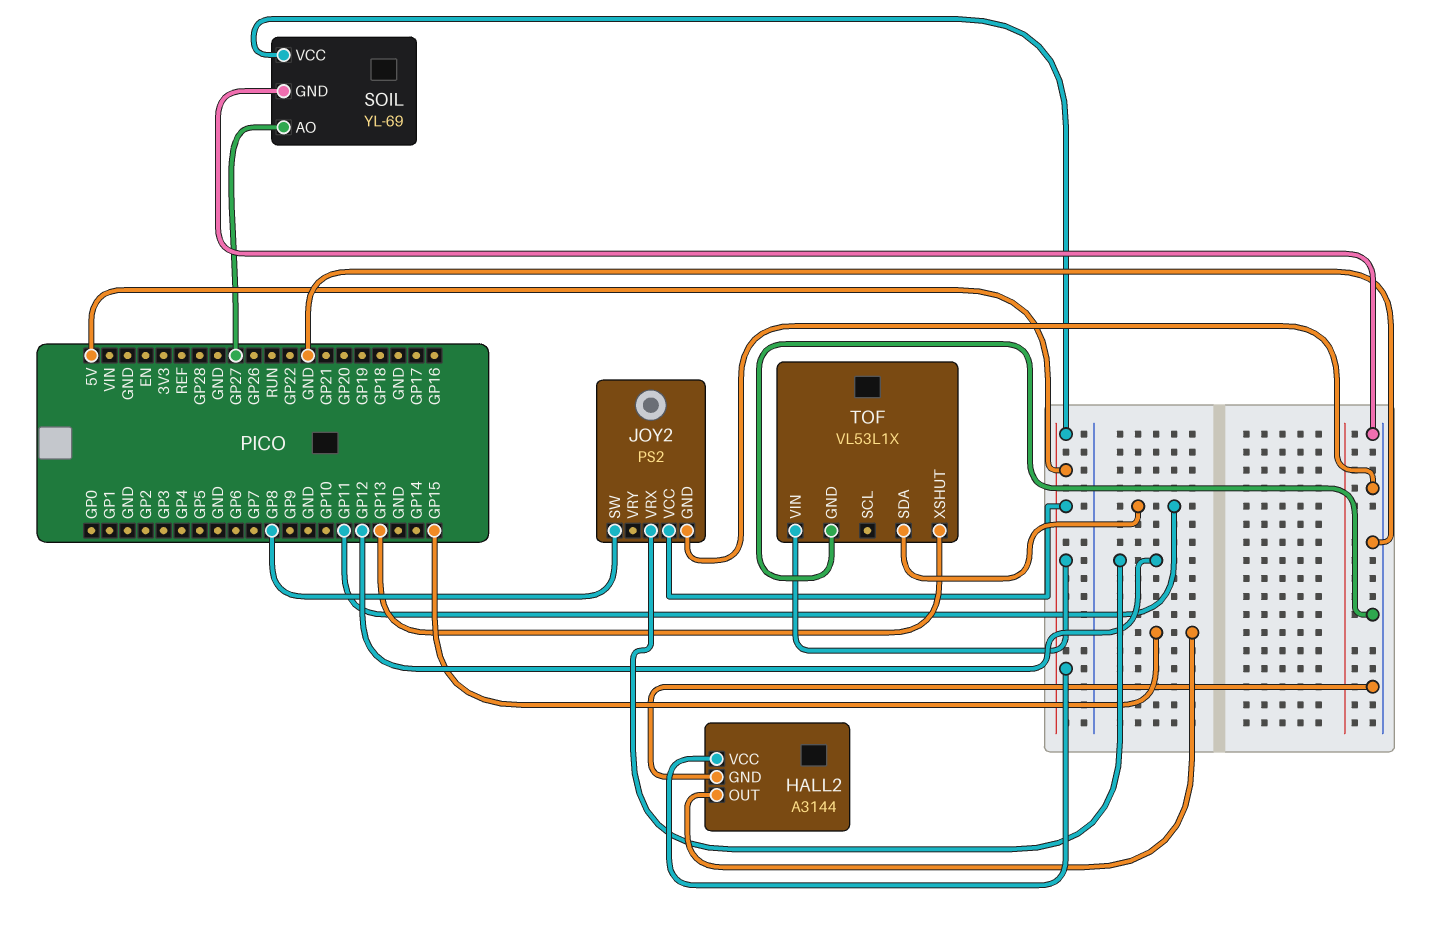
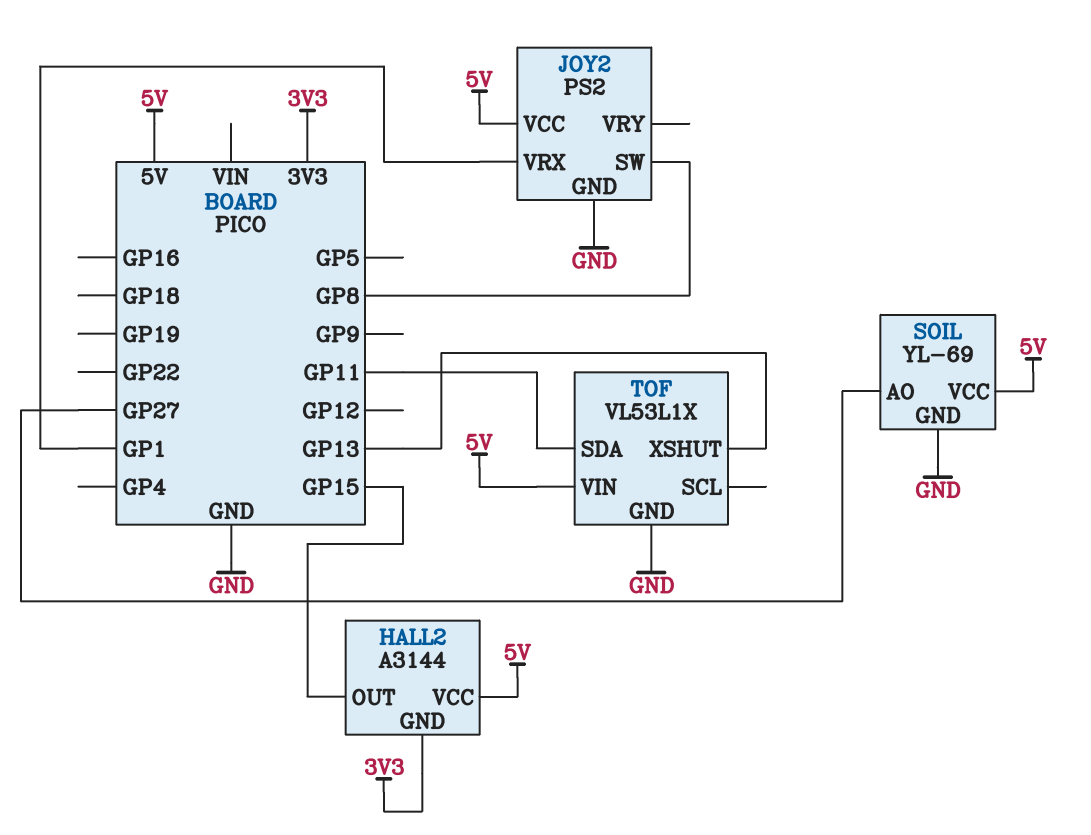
HALL2 pin GND: GND -> 3V3
JOY2 pin VRX: GP12 -> GP1

